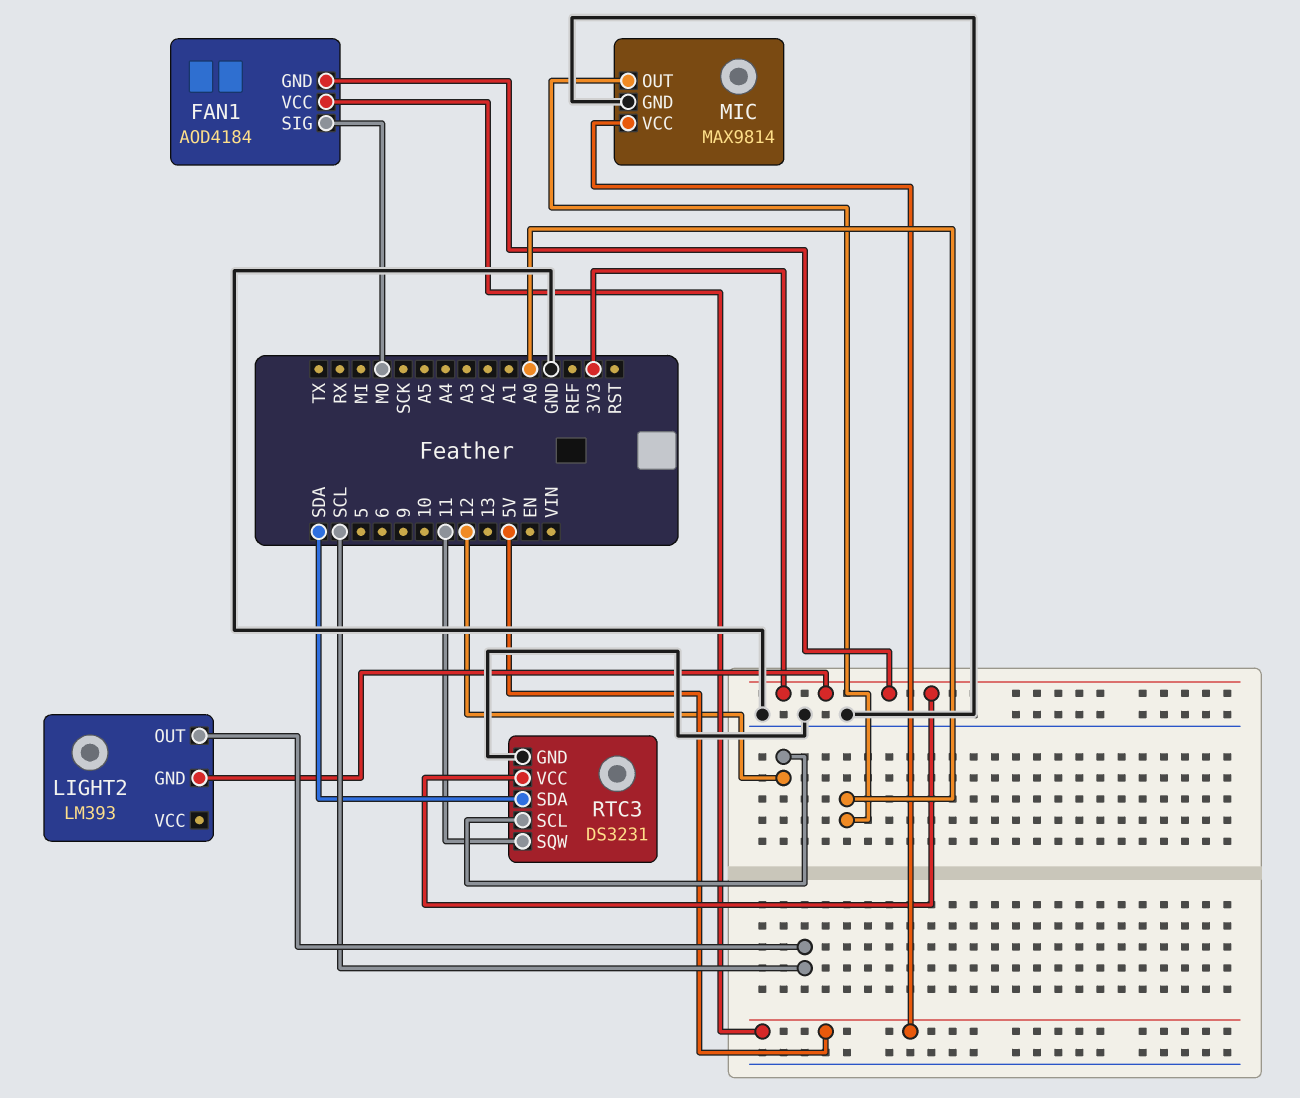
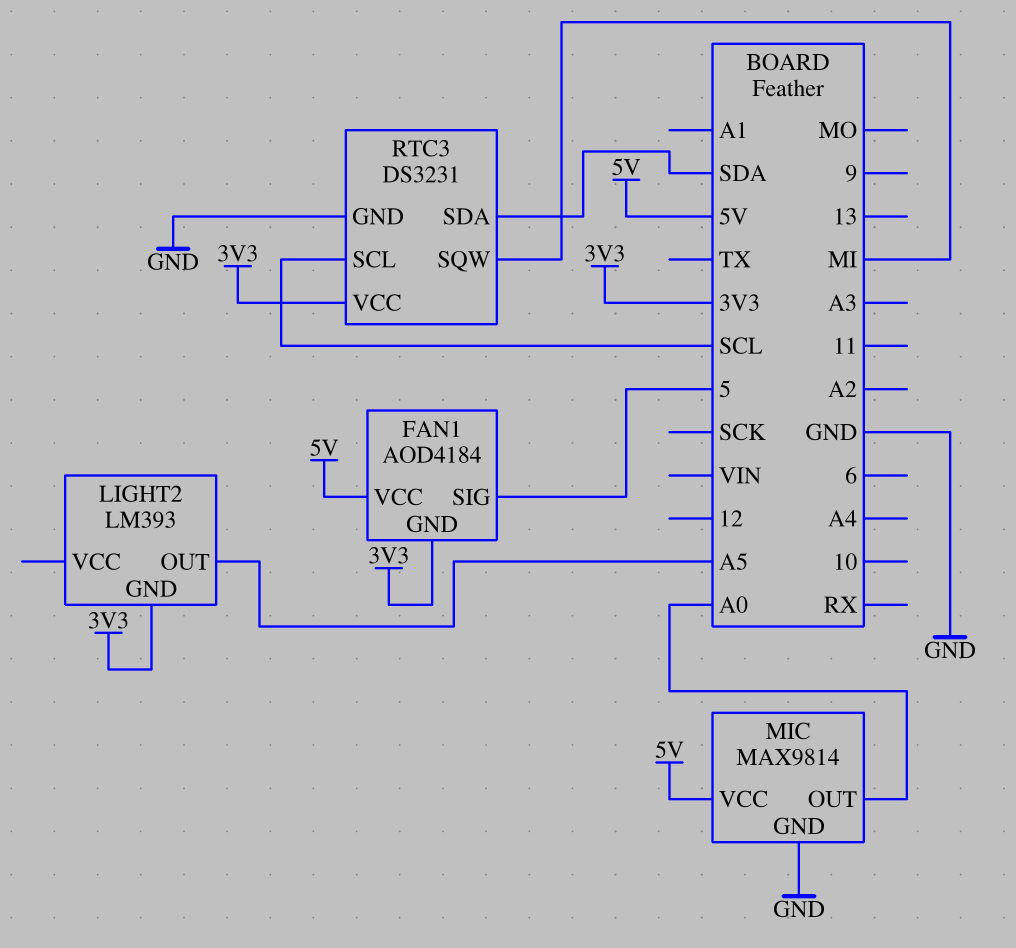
FAN1 pin SIG: MO -> 5
LIGHT2 pin OUT: SCL -> A5
RTC3 pin SCL: 12 -> SCL
RTC3 pin SQW: 11 -> MI

